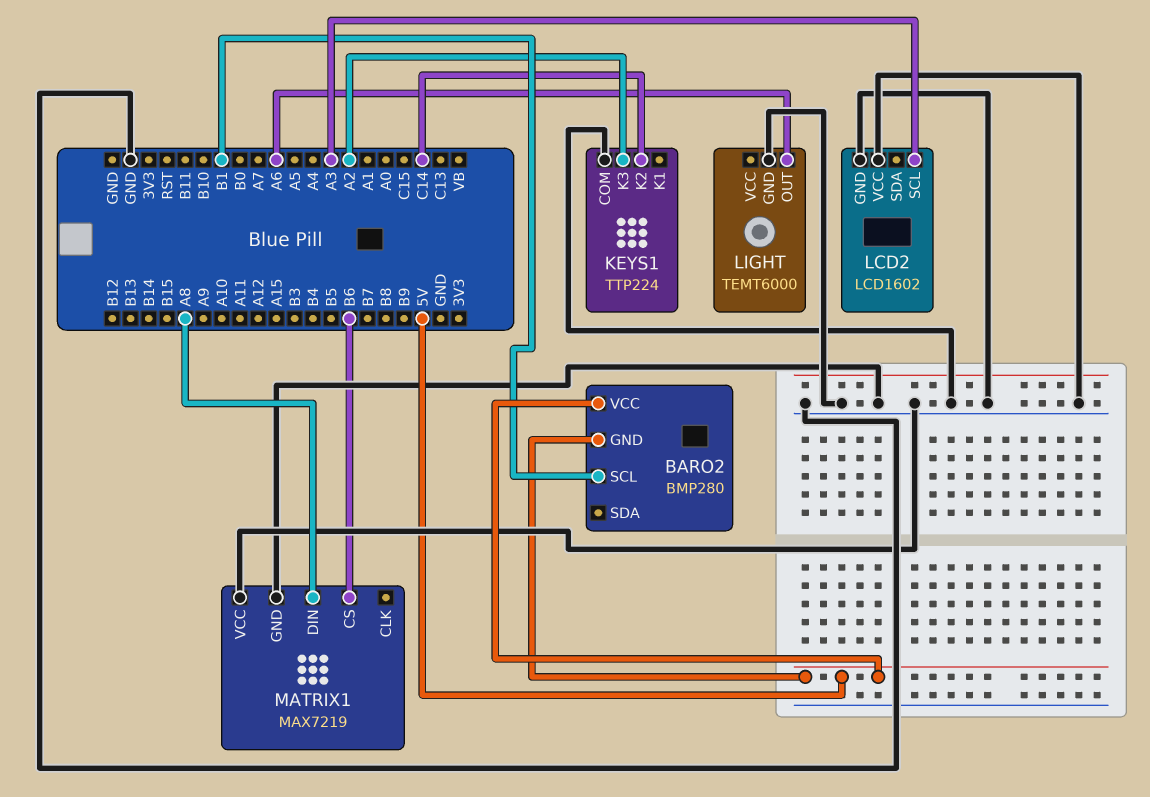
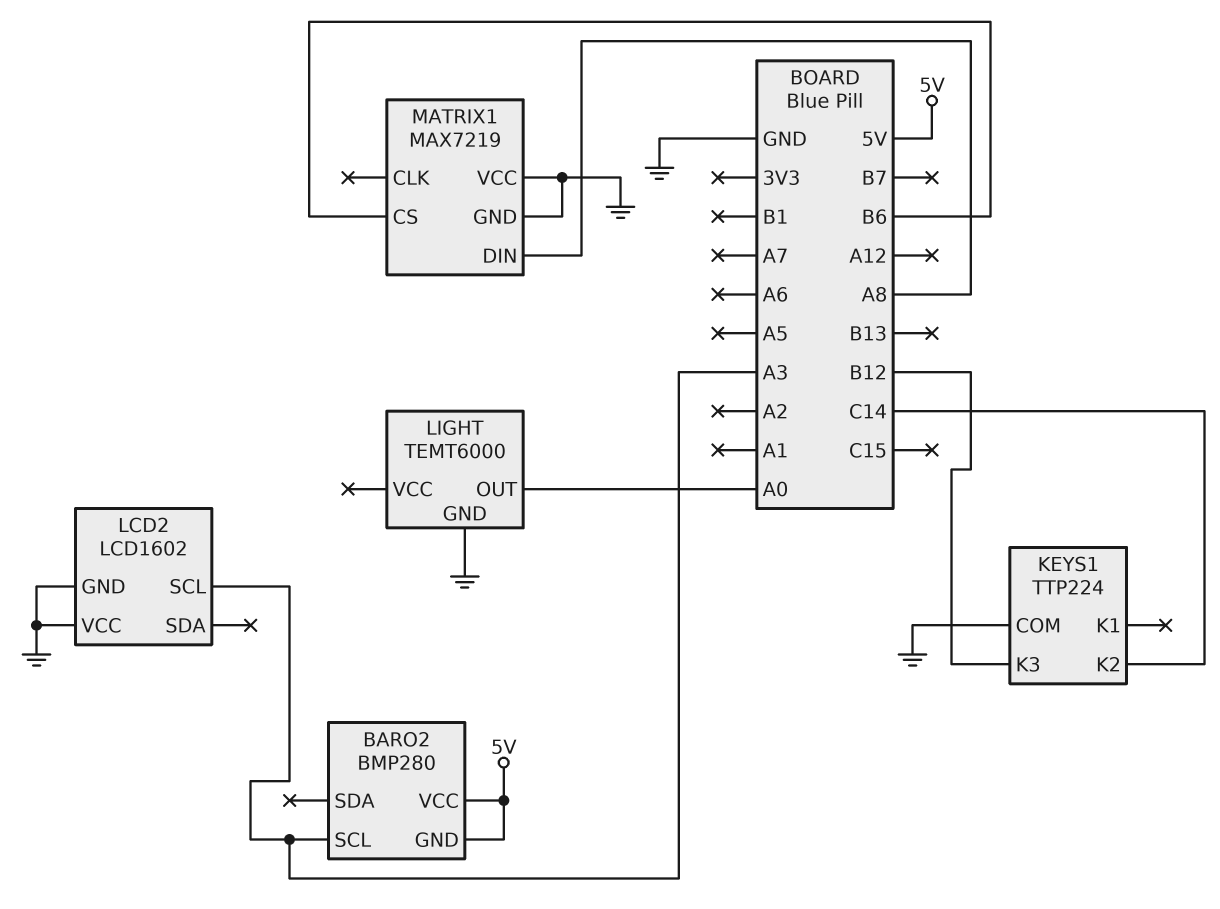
BARO2 pin SCL: B1 -> A3
KEYS1 pin K3: A2 -> B12
LIGHT pin OUT: A6 -> A0

